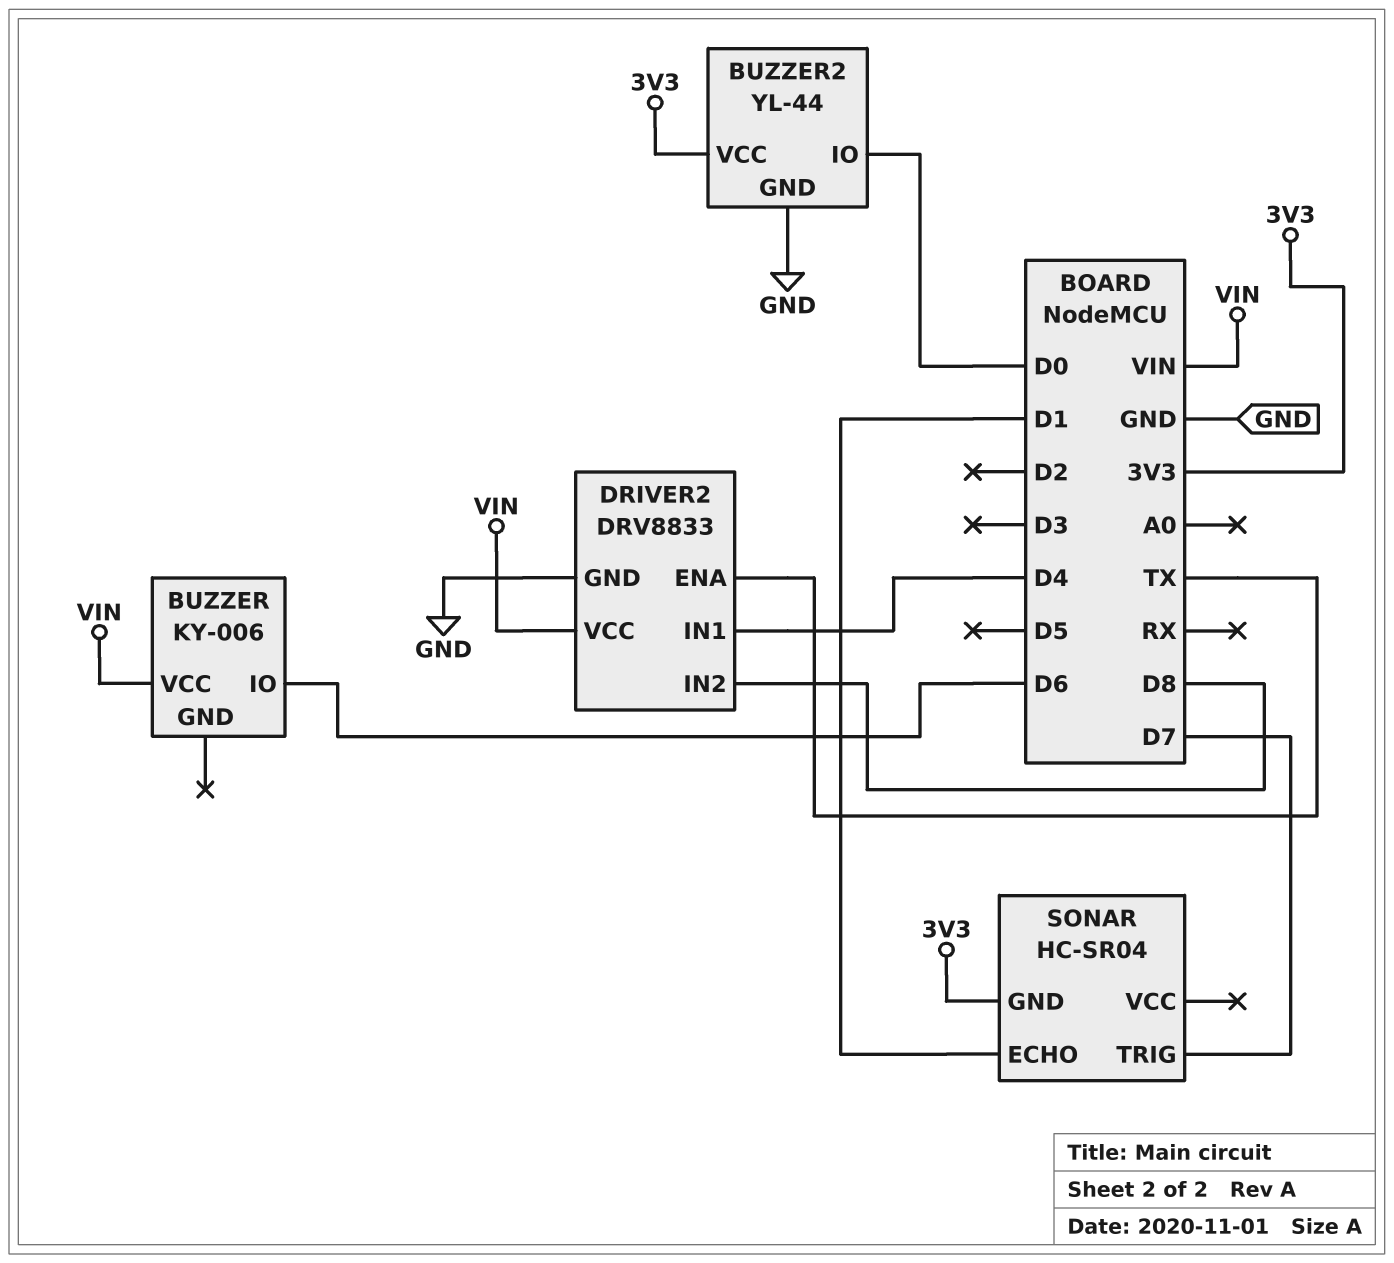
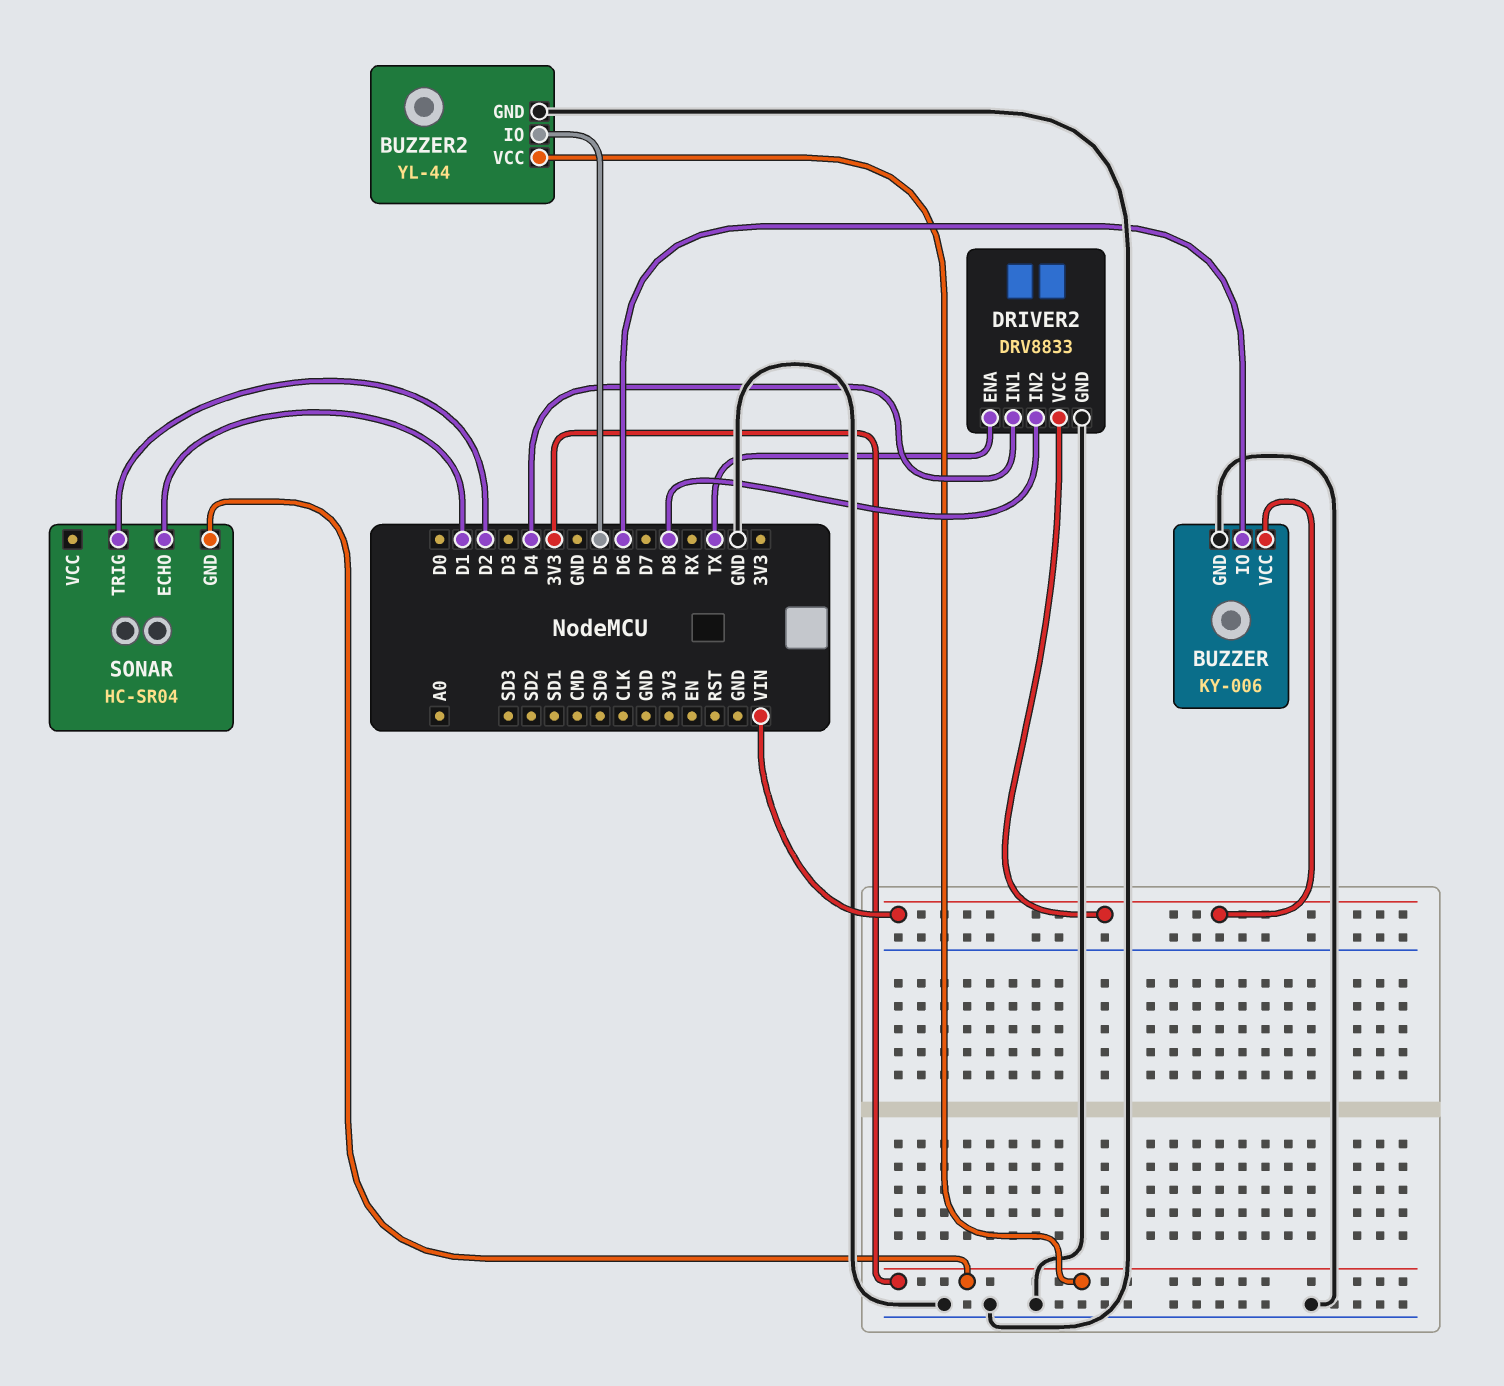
BUZZER pin GND: none -> GND
BUZZER2 pin IO: D0 -> D5
SONAR pin TRIG: D7 -> D2

